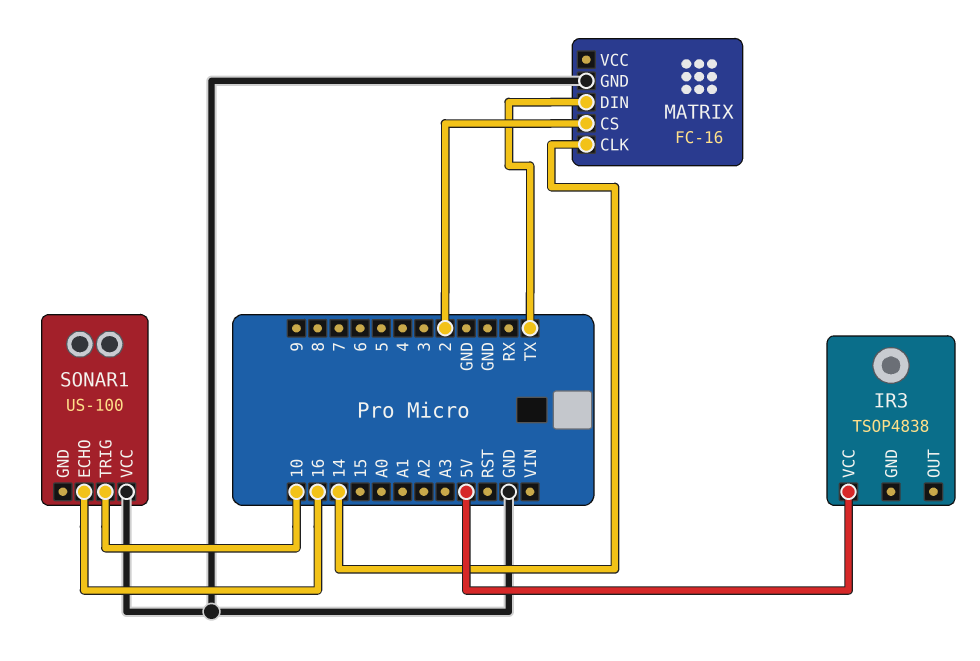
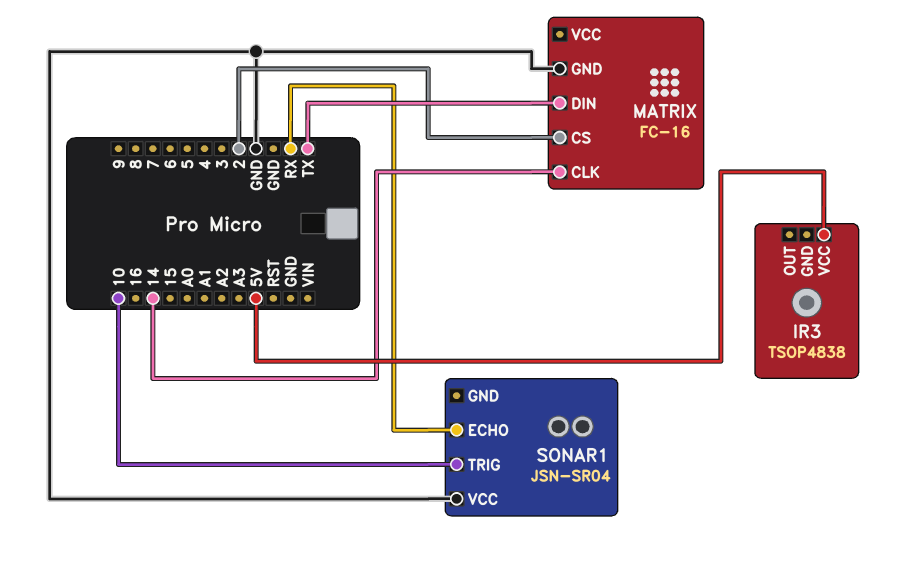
SONAR1: US-100 -> JSN-SR04
SONAR1 pin ECHO: 16 -> RX

